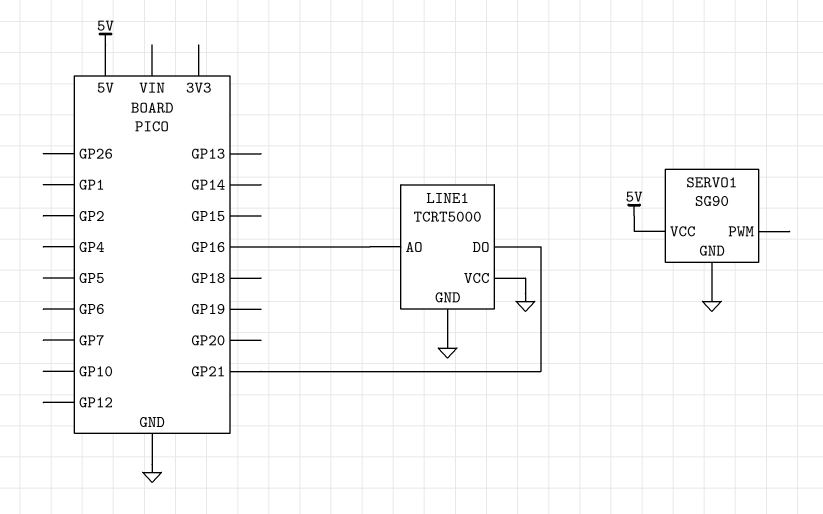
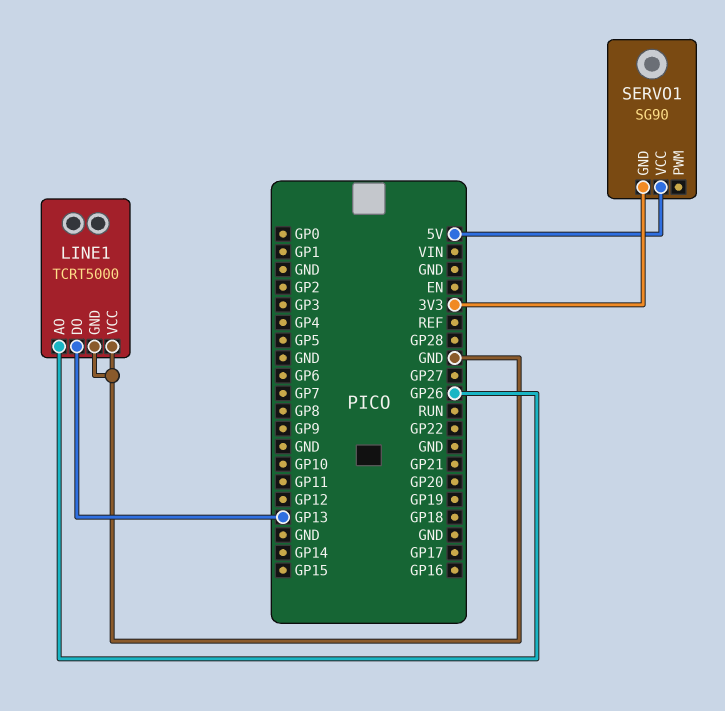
LINE1 pin AO: GP16 -> GP26
LINE1 pin DO: GP21 -> GP13
SERVO1 pin GND: GND -> 3V3

